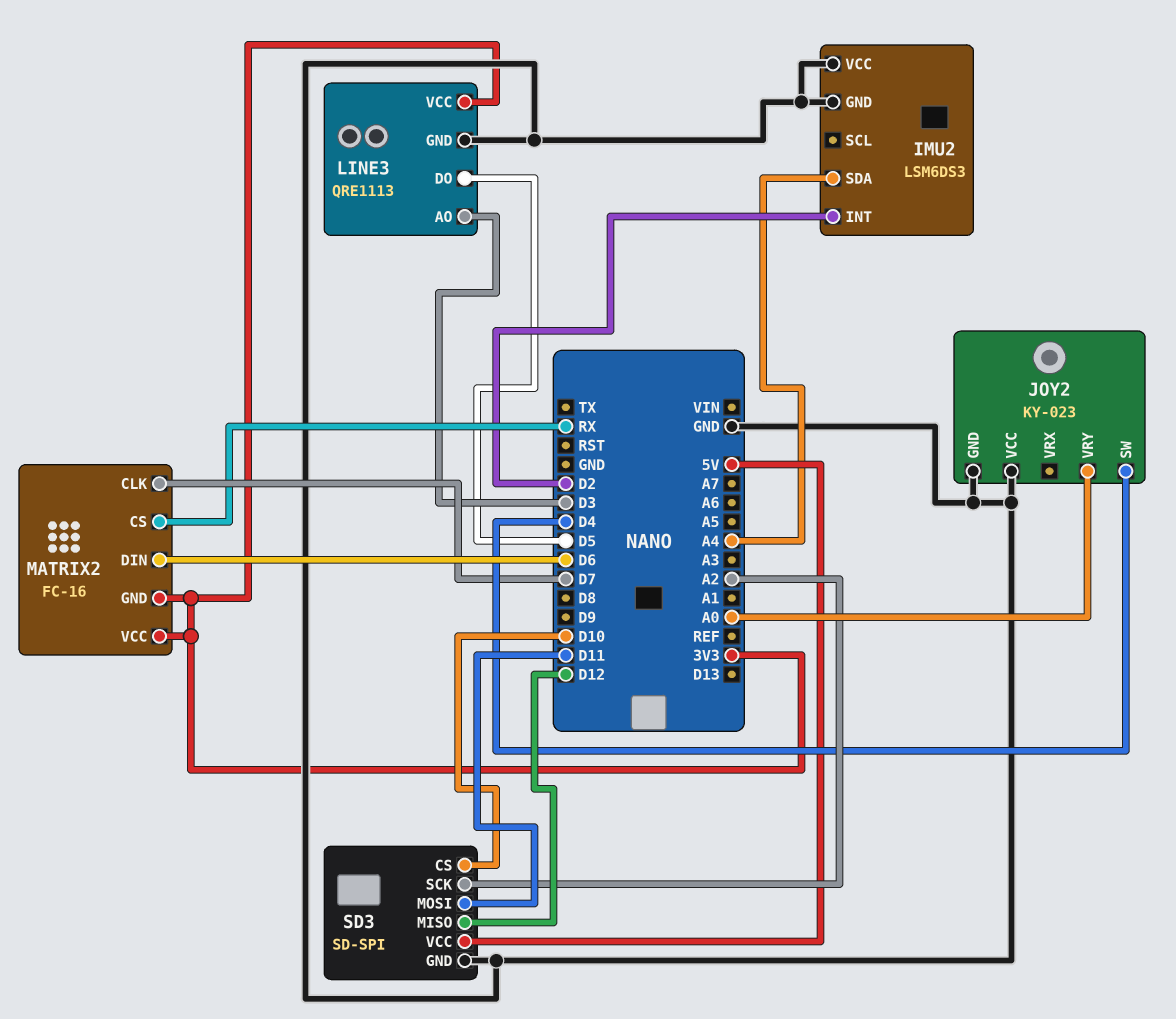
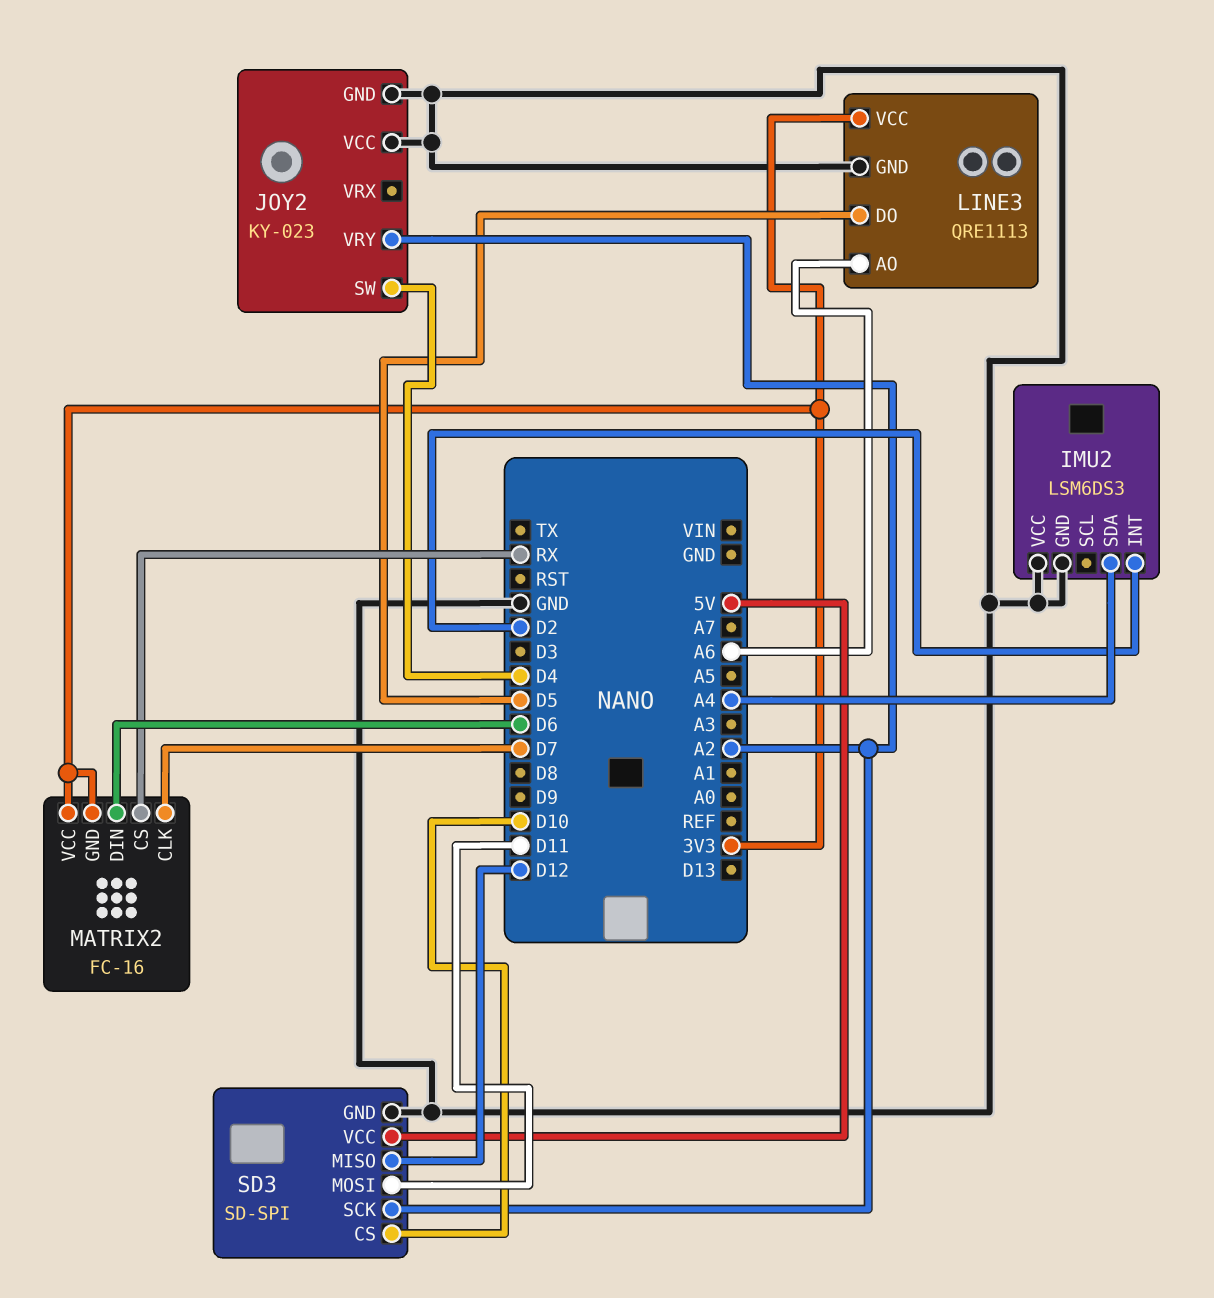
JOY2 pin VRY: A0 -> A2
LINE3 pin AO: D3 -> A6

